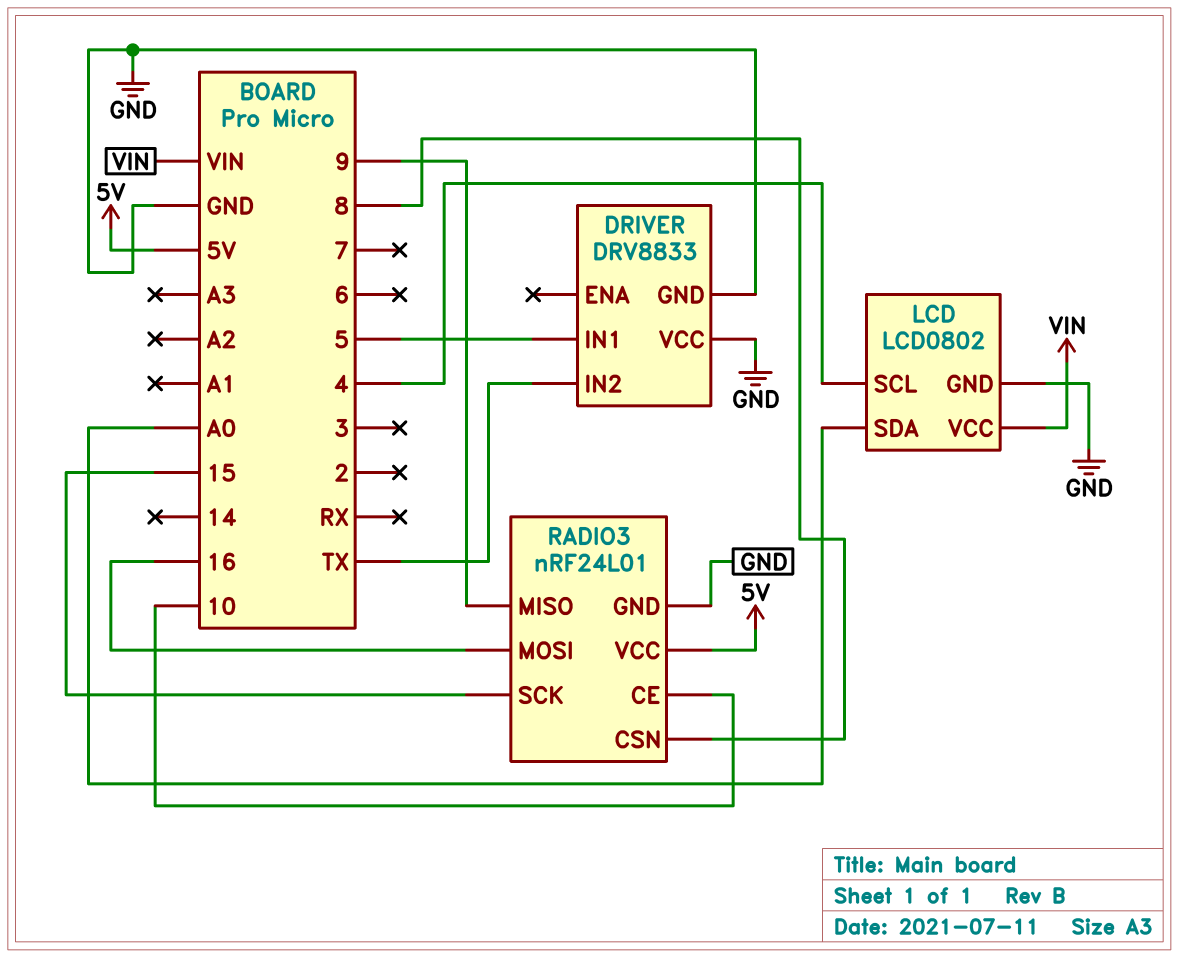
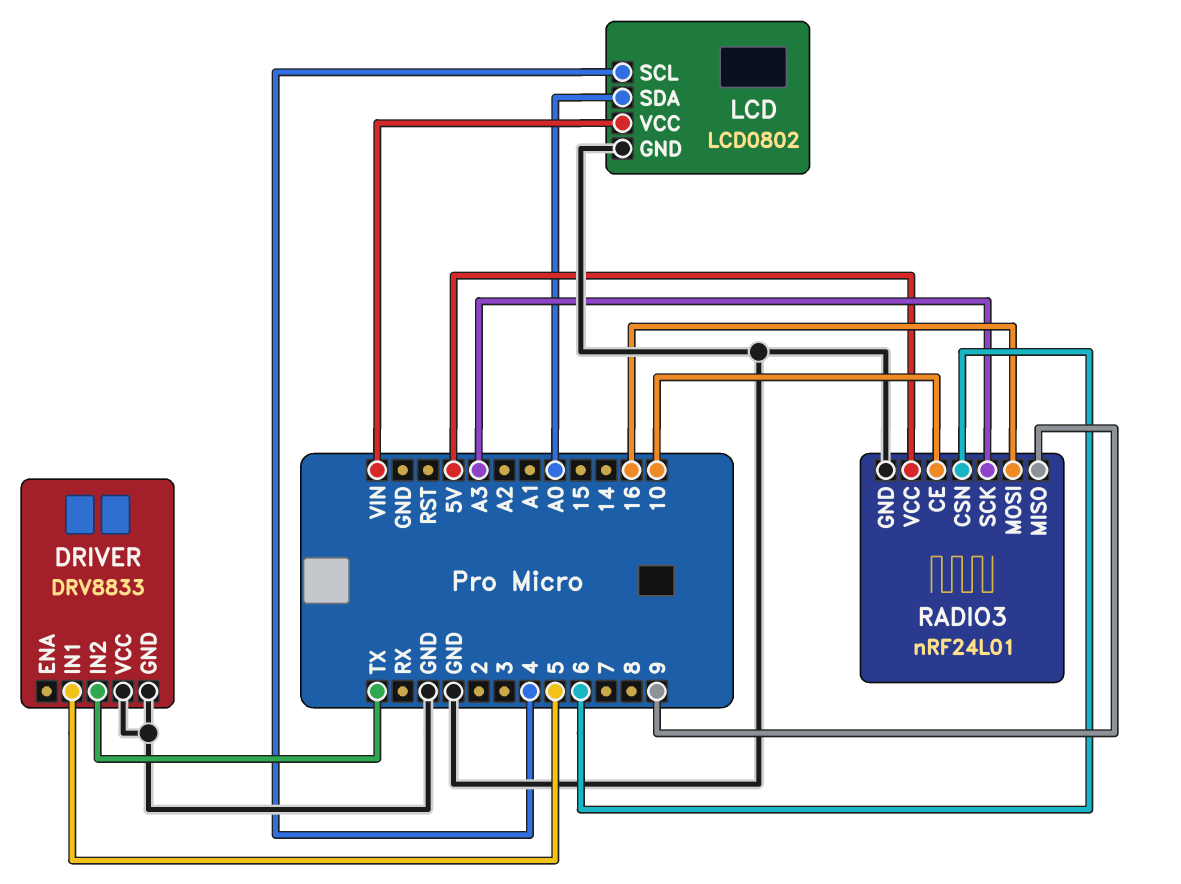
RADIO3 pin CSN: 8 -> 6
RADIO3 pin SCK: 15 -> A3

